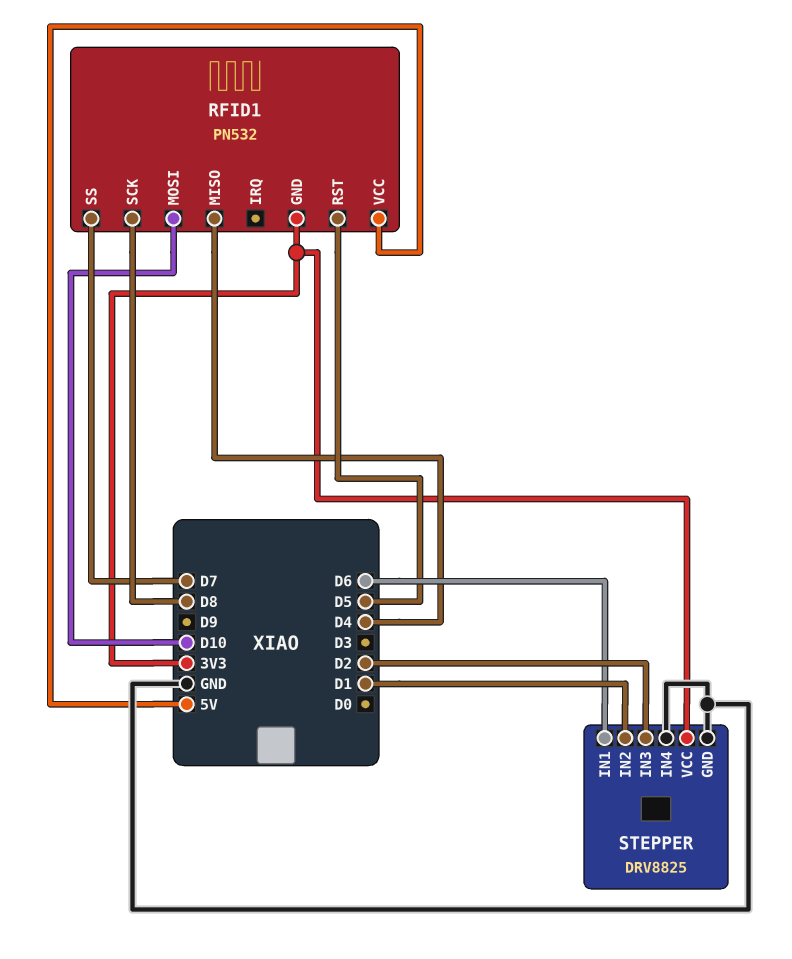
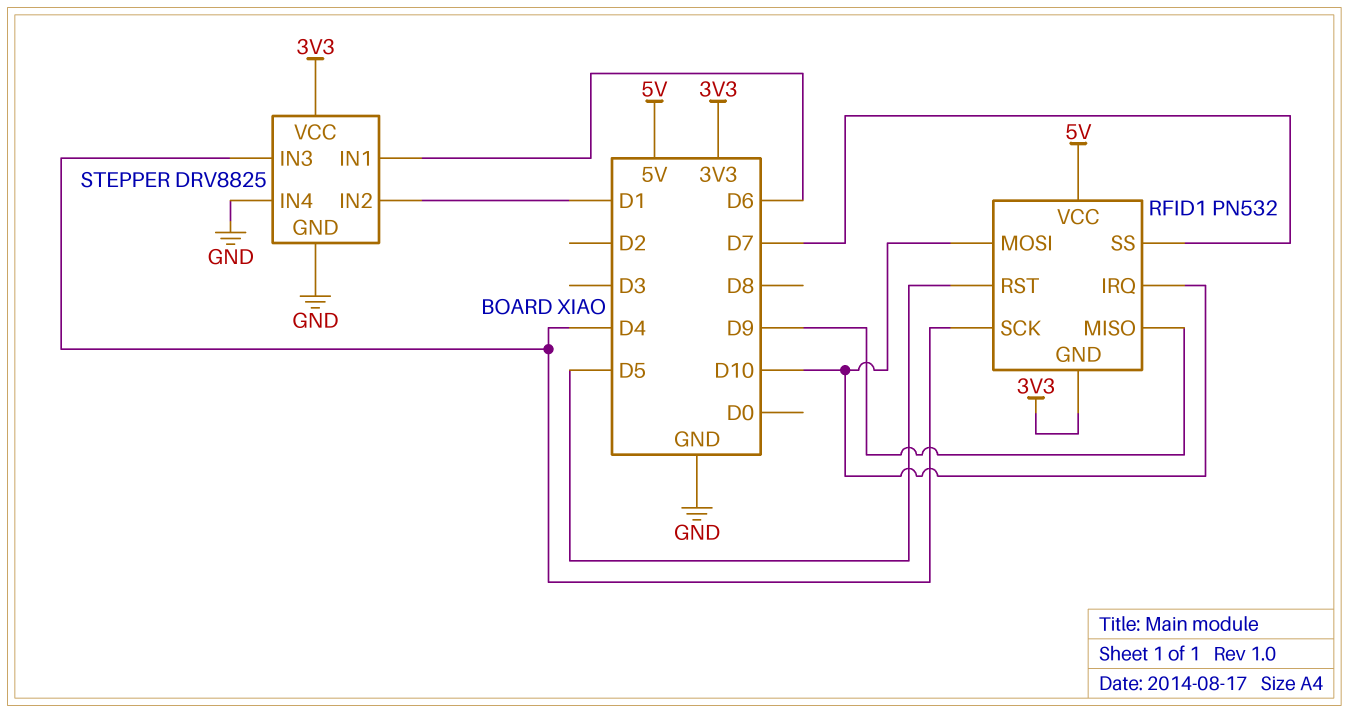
RFID1 pin IRQ: none -> D10
RFID1 pin MISO: D4 -> D9
RFID1 pin SCK: D8 -> D4
STEPPER pin IN3: D2 -> D4

